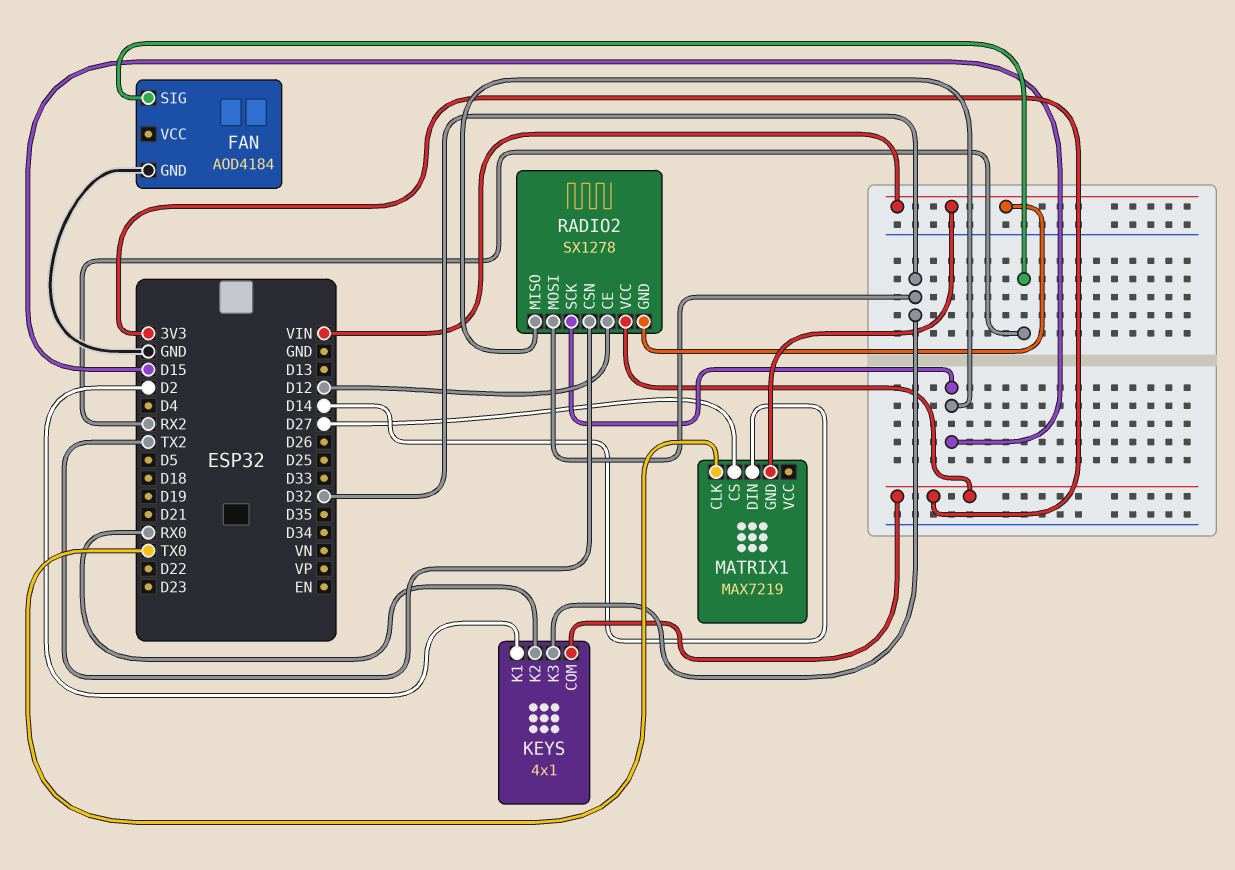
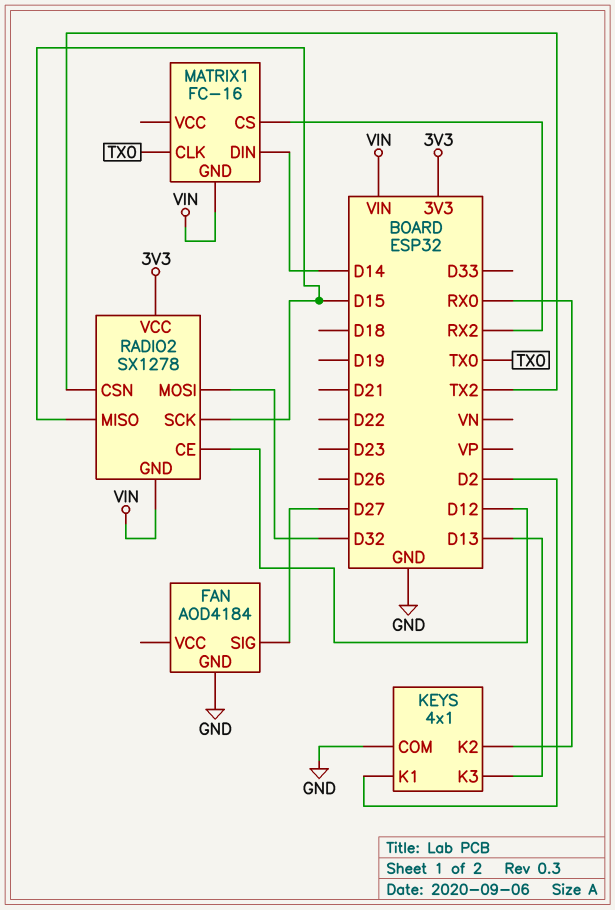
FAN pin SIG: RX2 -> D27
KEYS pin COM: 3V3 -> GND
KEYS pin K3: D32 -> D13
MATRIX1: MAX7219 -> FC-16
MATRIX1 pin CS: D27 -> RX2

